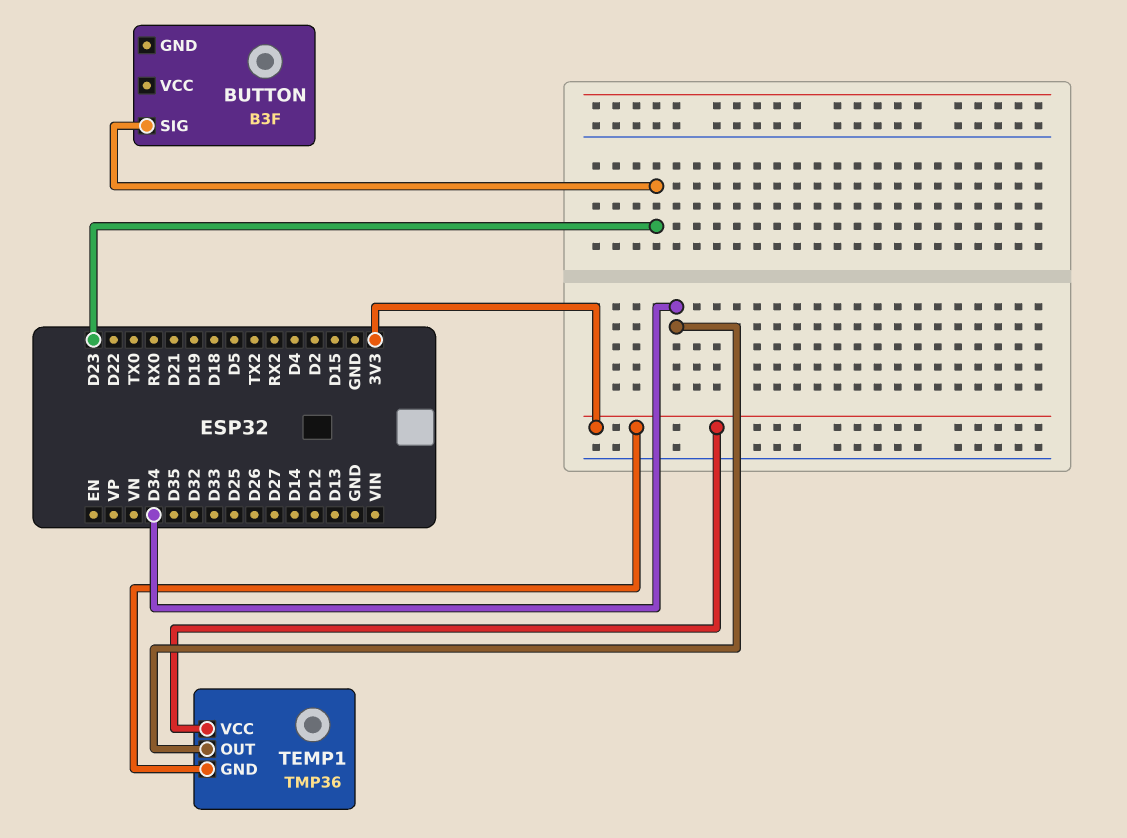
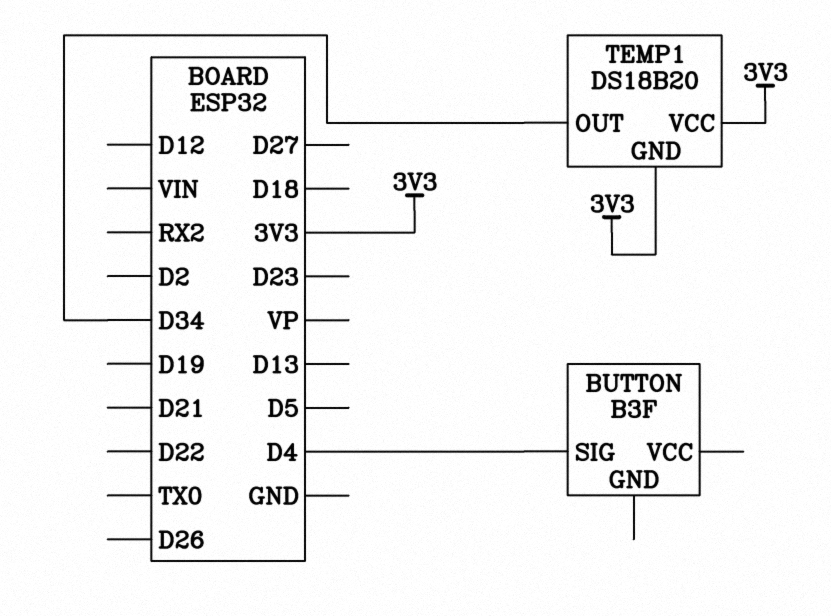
BUTTON pin SIG: D23 -> D4
TEMP1: TMP36 -> DS18B20

